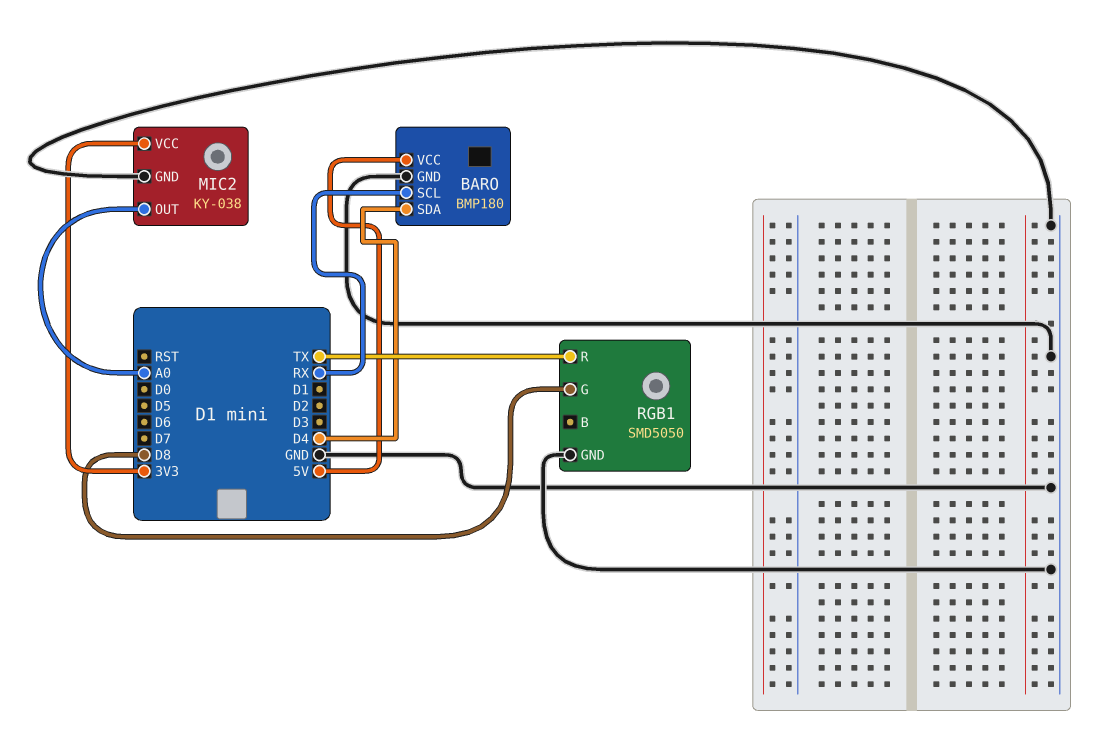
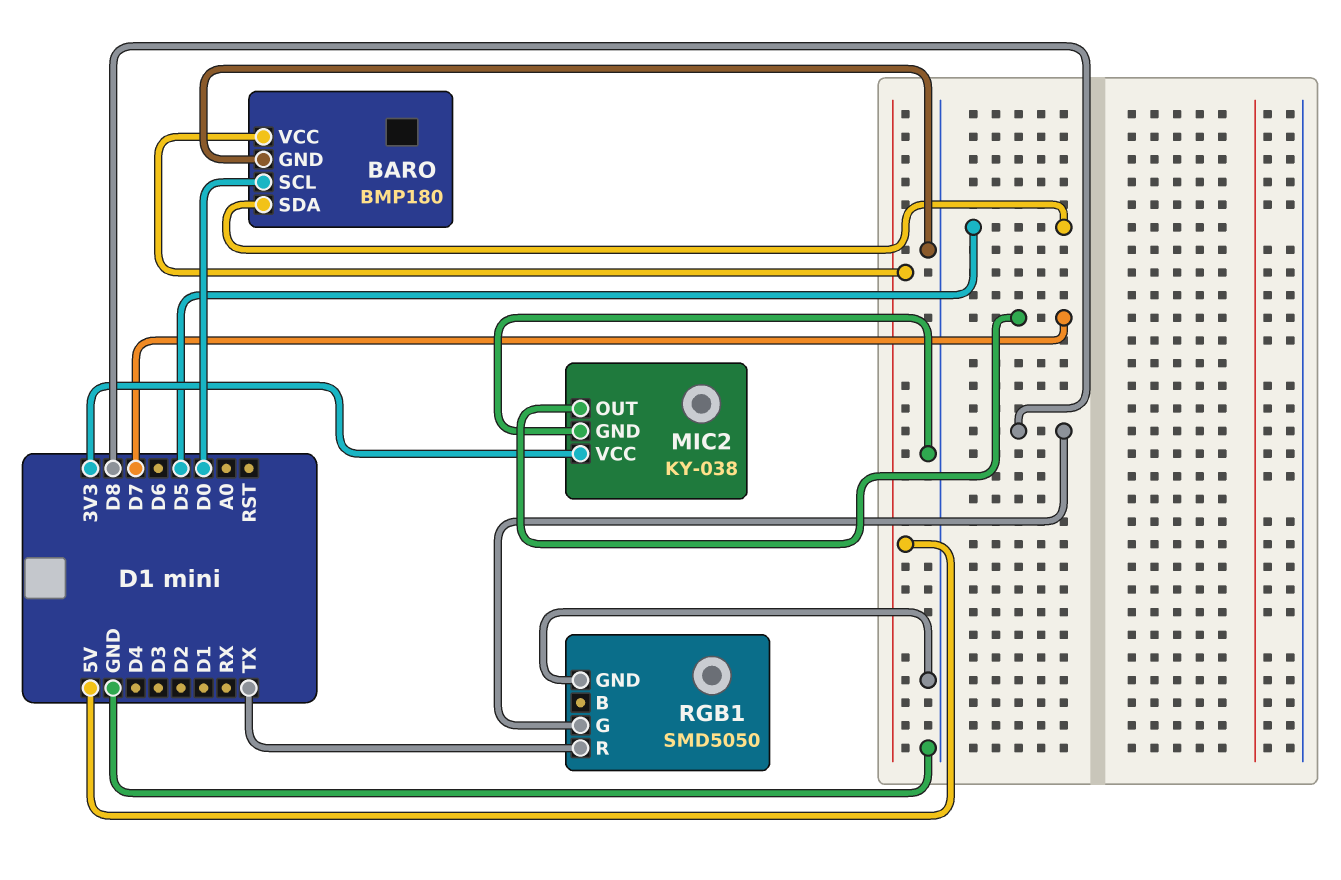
BARO pin SCL: RX -> D0
BARO pin SDA: D4 -> D5
MIC2 pin OUT: A0 -> D7

